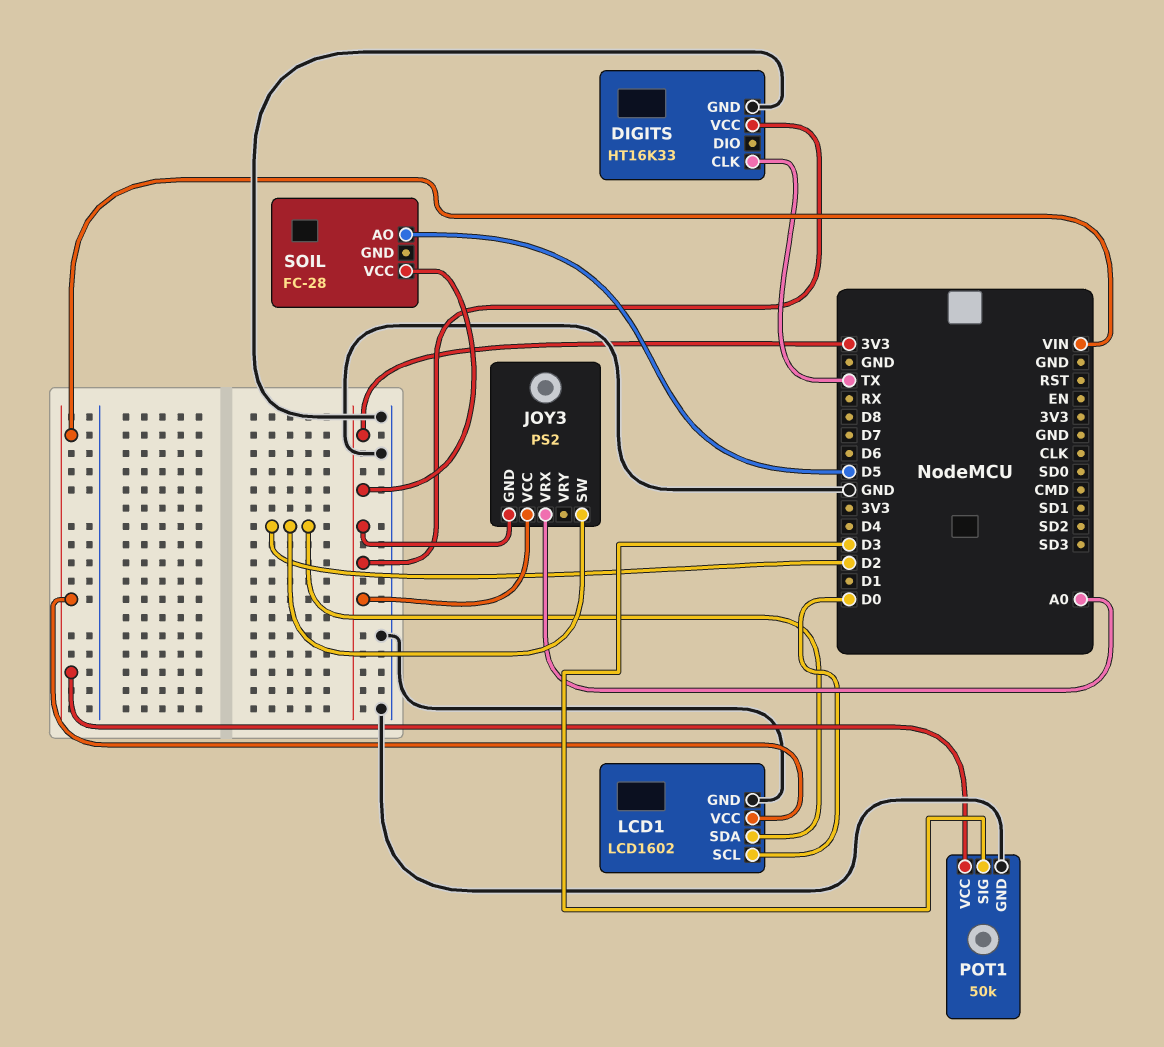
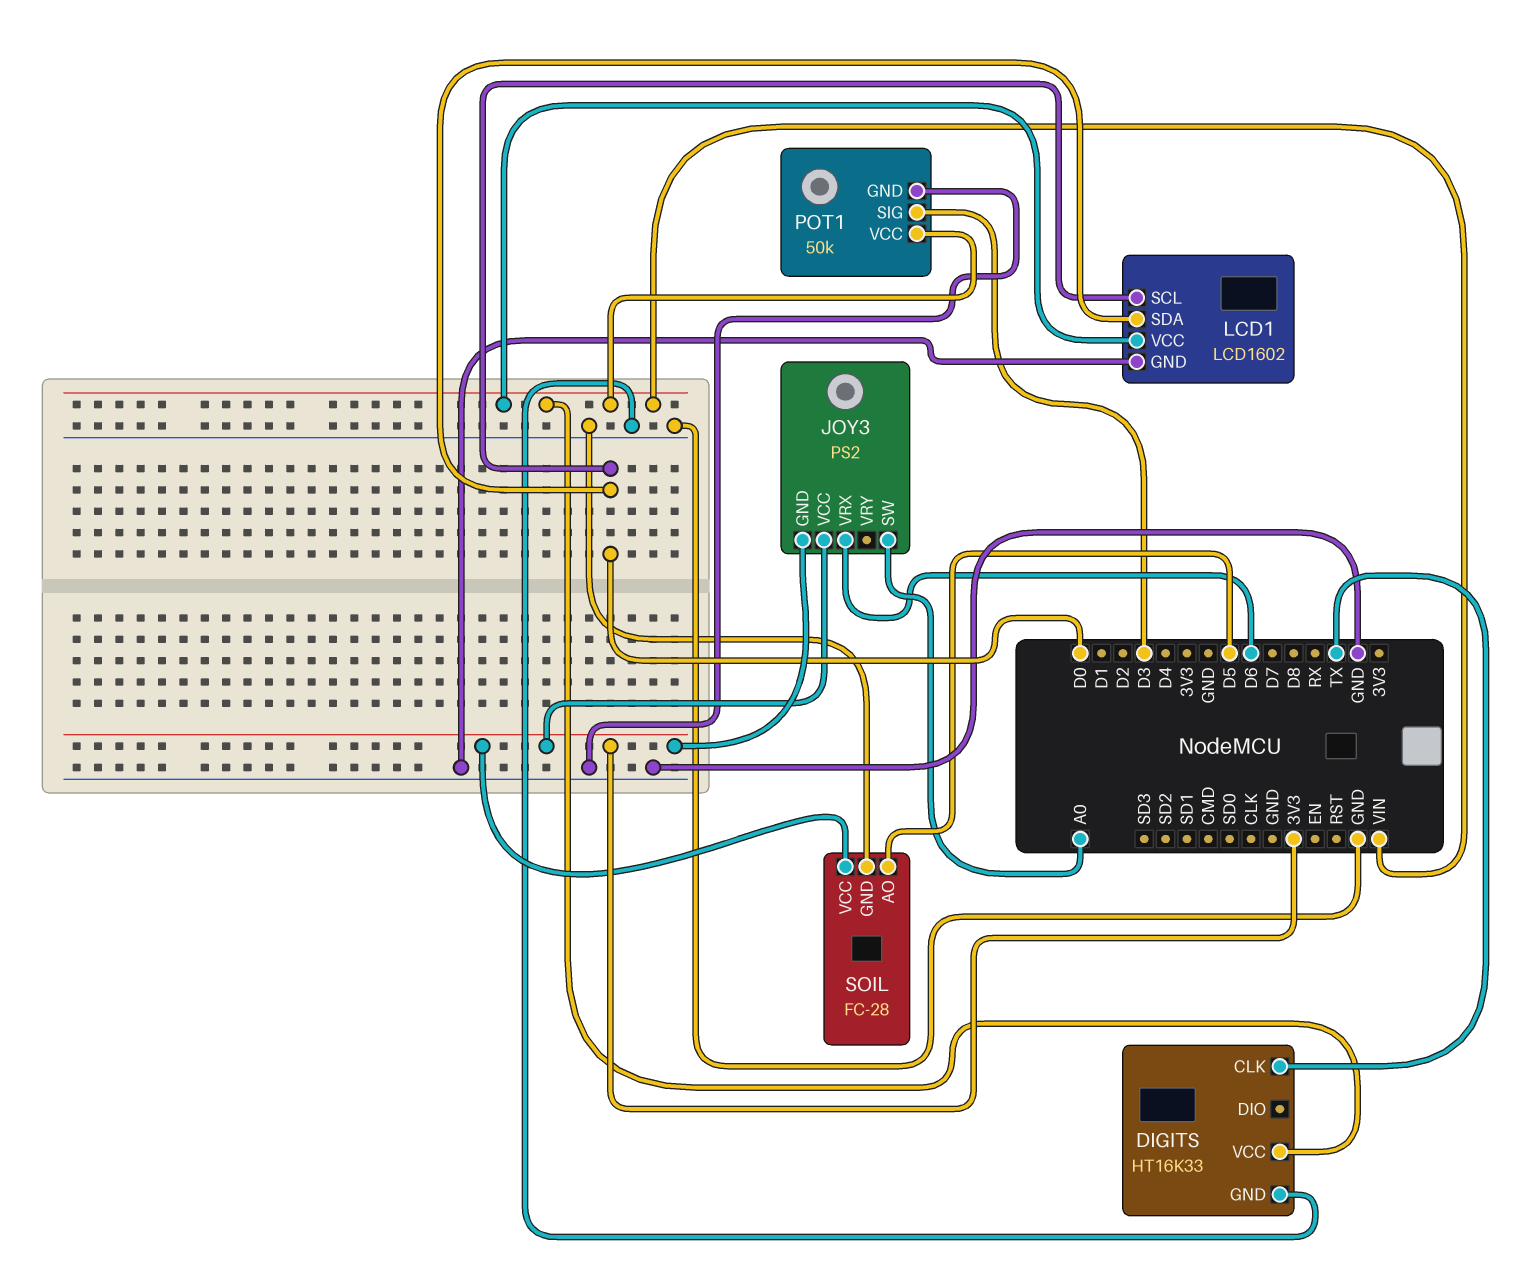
DIGITS pin VCC: 3V3 -> VIN
JOY3 pin SW: D2 -> A0
JOY3 pin VRX: A0 -> D6
LCD1 pin SDA: D2 -> D0
SOIL pin GND: none -> GND

